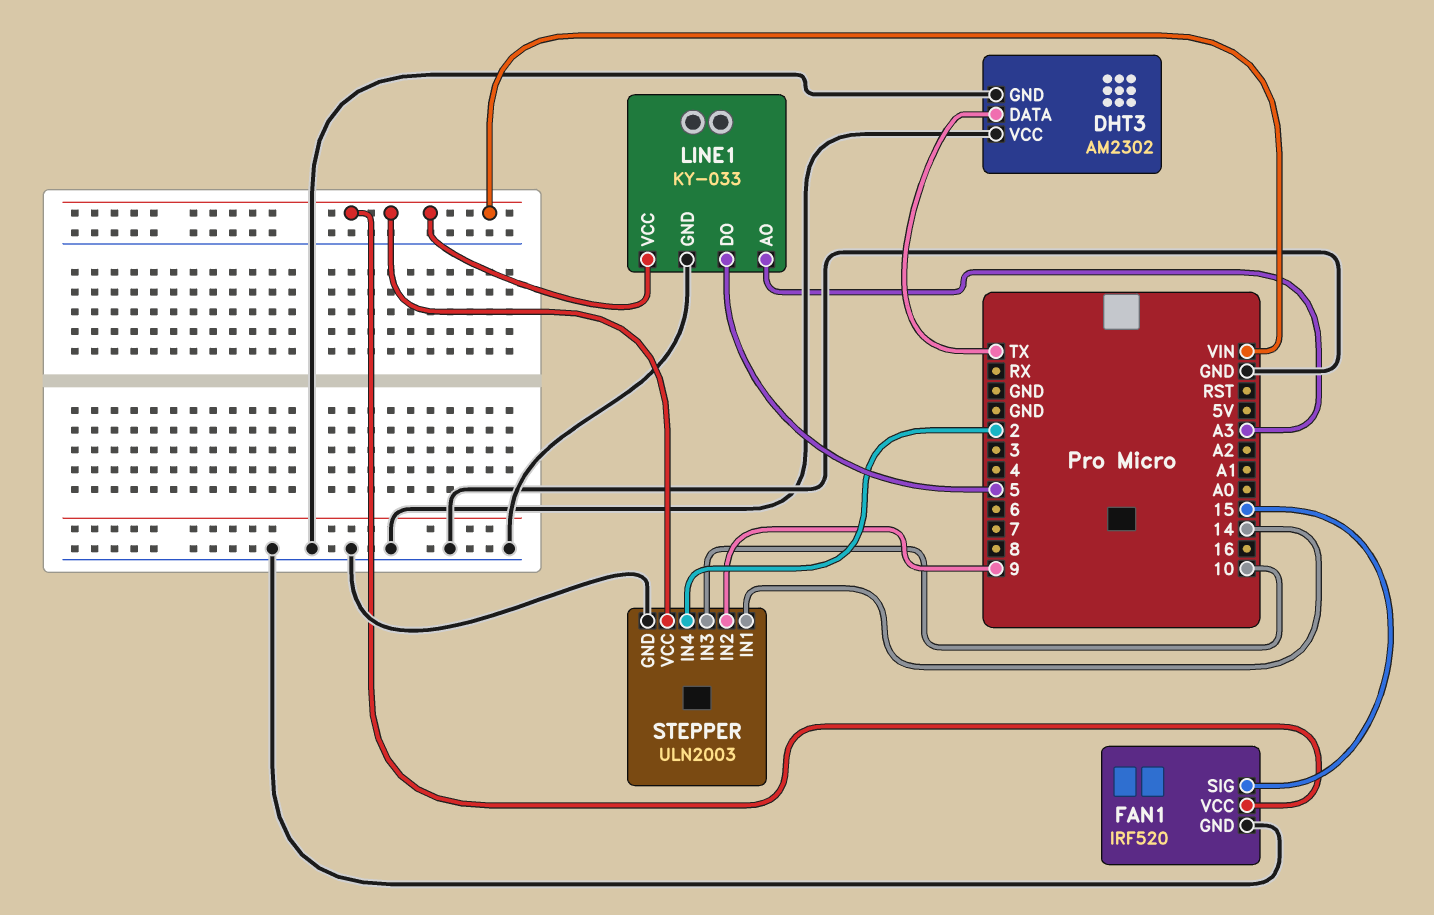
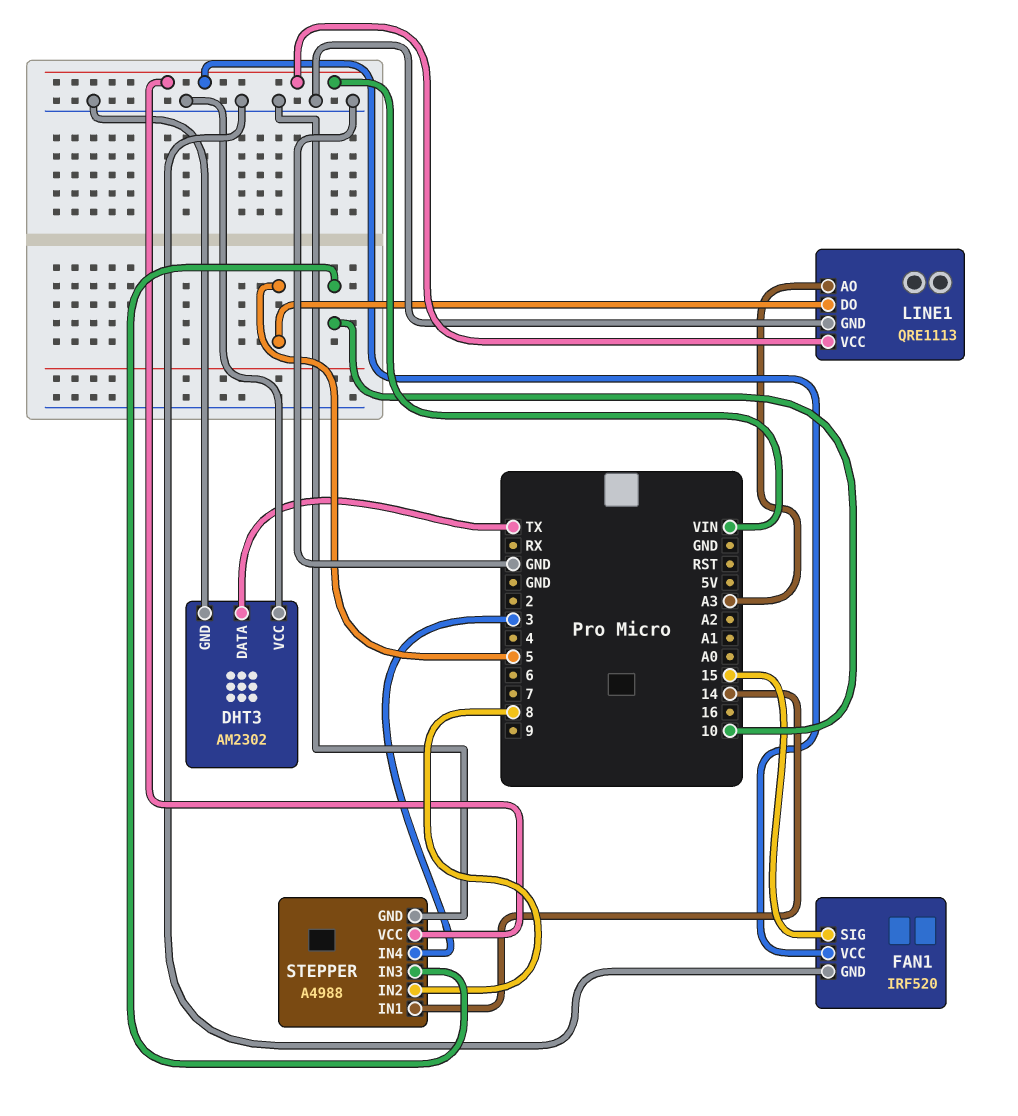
LINE1: KY-033 -> QRE1113
STEPPER: ULN2003 -> A4988
STEPPER pin IN2: 9 -> 8
STEPPER pin IN4: 2 -> 3

